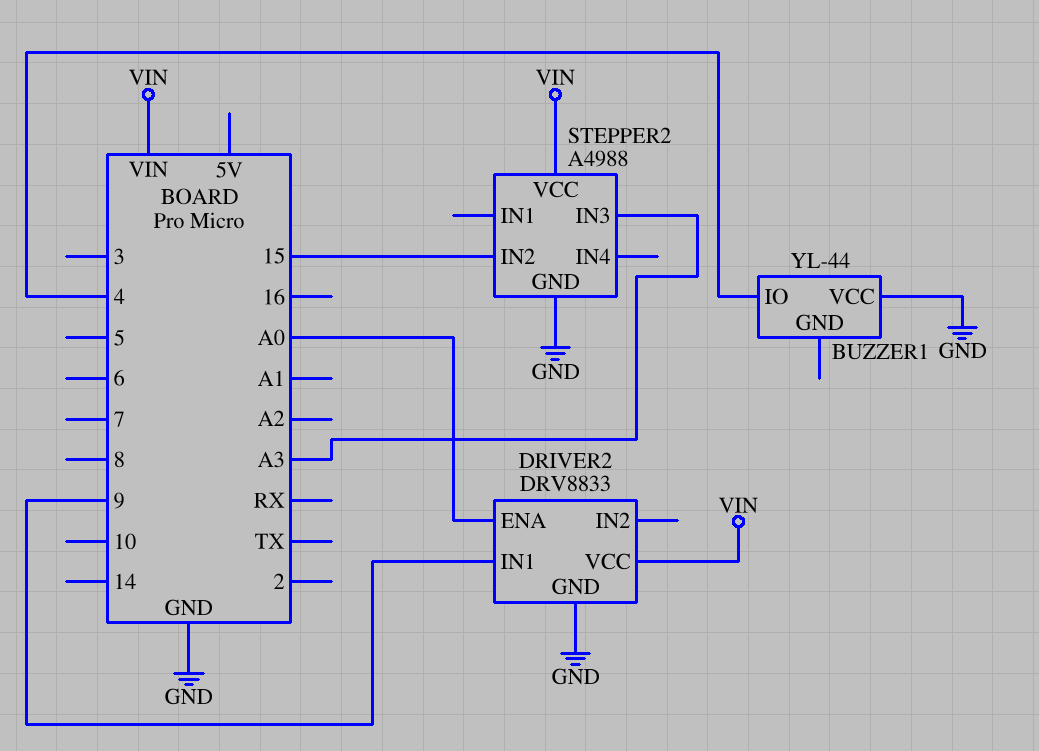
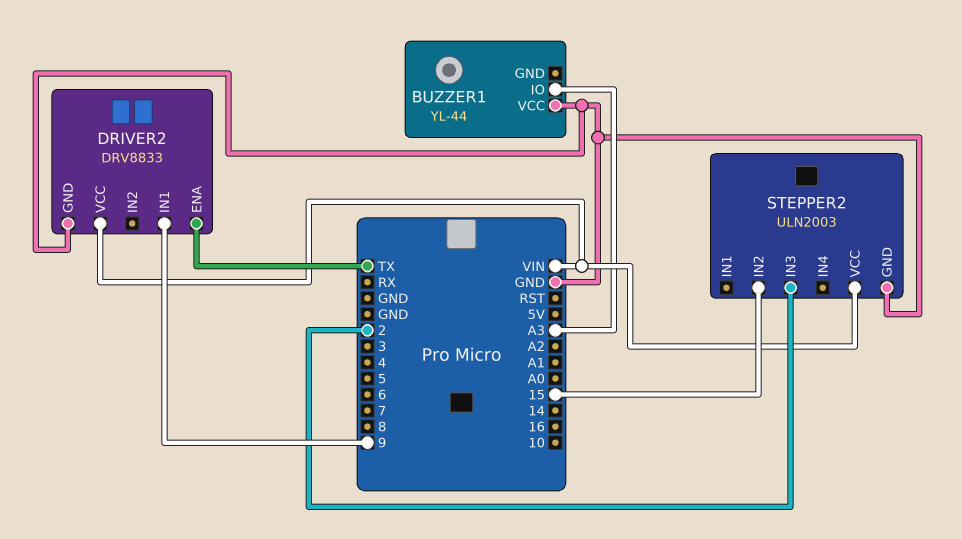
BUZZER1 pin IO: 4 -> A3
DRIVER2 pin ENA: A0 -> TX
STEPPER2: A4988 -> ULN2003
STEPPER2 pin IN3: A3 -> 2

